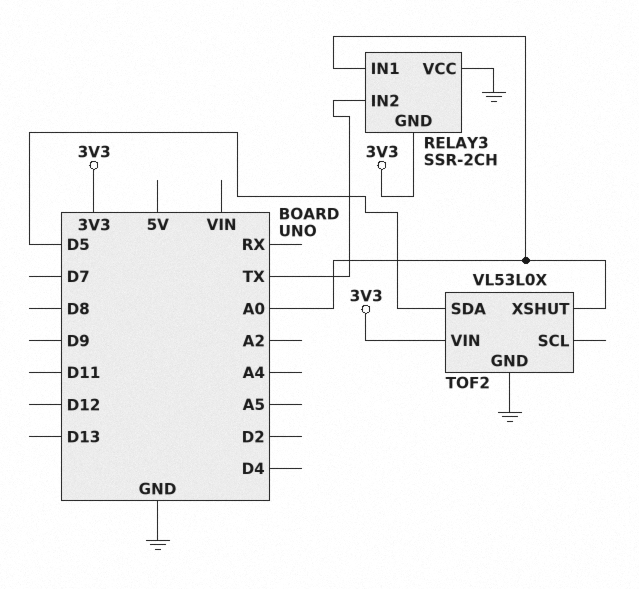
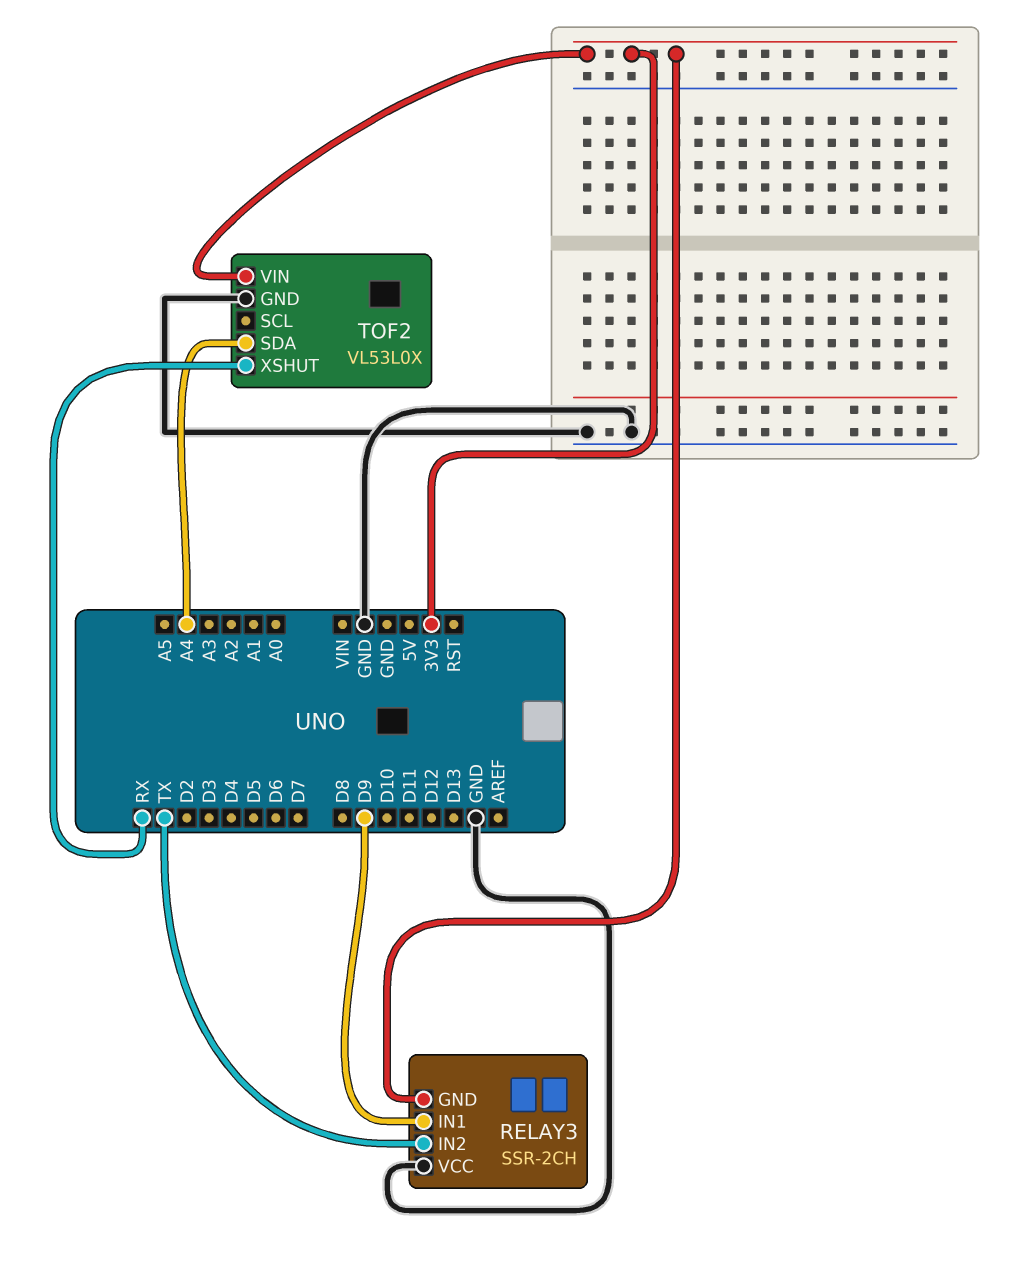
RELAY3 pin IN1: A0 -> D9
TOF2 pin SDA: D5 -> A4
TOF2 pin XSHUT: A0 -> RX

